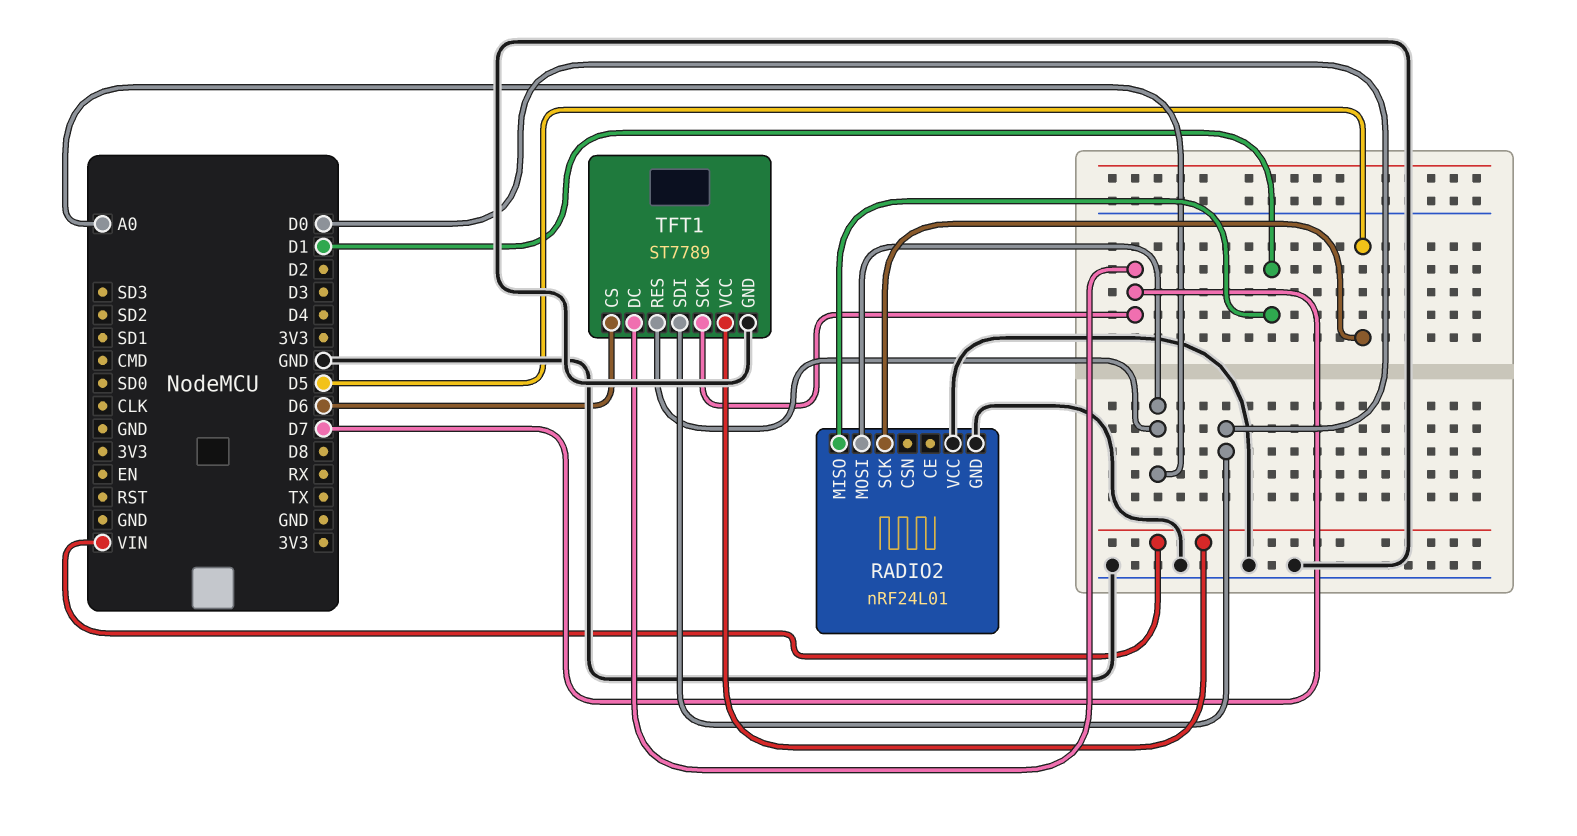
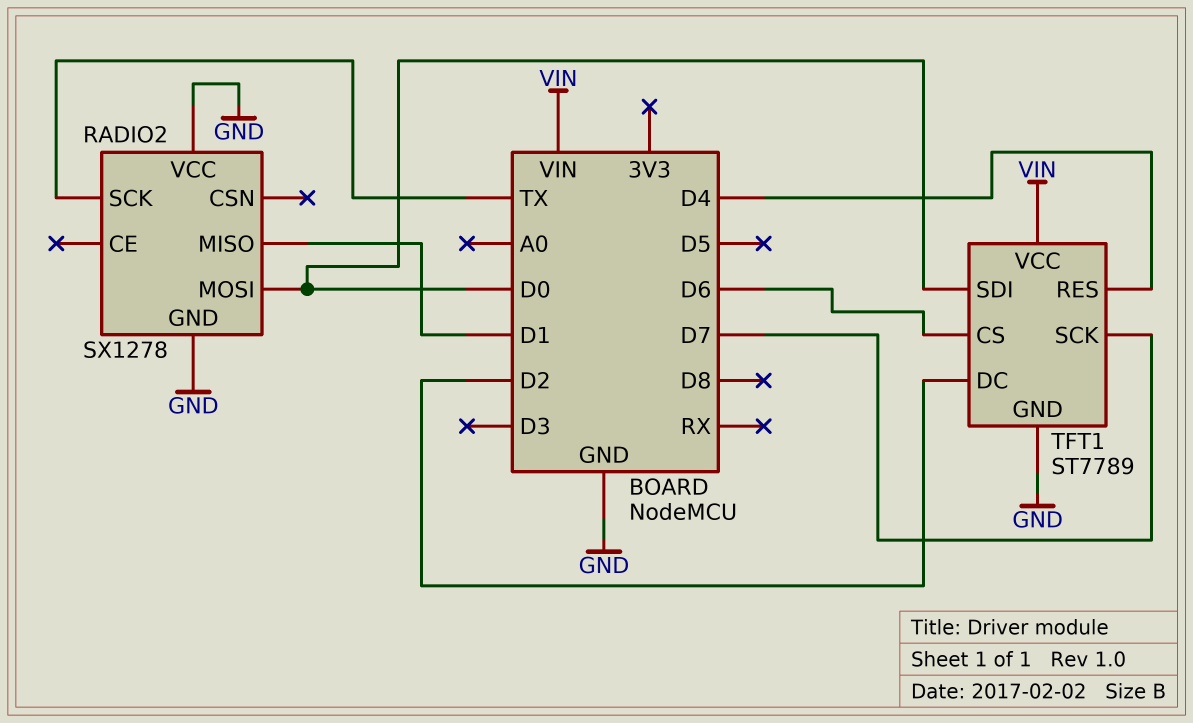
RADIO2: nRF24L01 -> SX1278
RADIO2 pin MOSI: A0 -> D0
RADIO2 pin SCK: D5 -> TX
TFT1 pin DC: D7 -> D2
TFT1 pin RES: A0 -> D4

